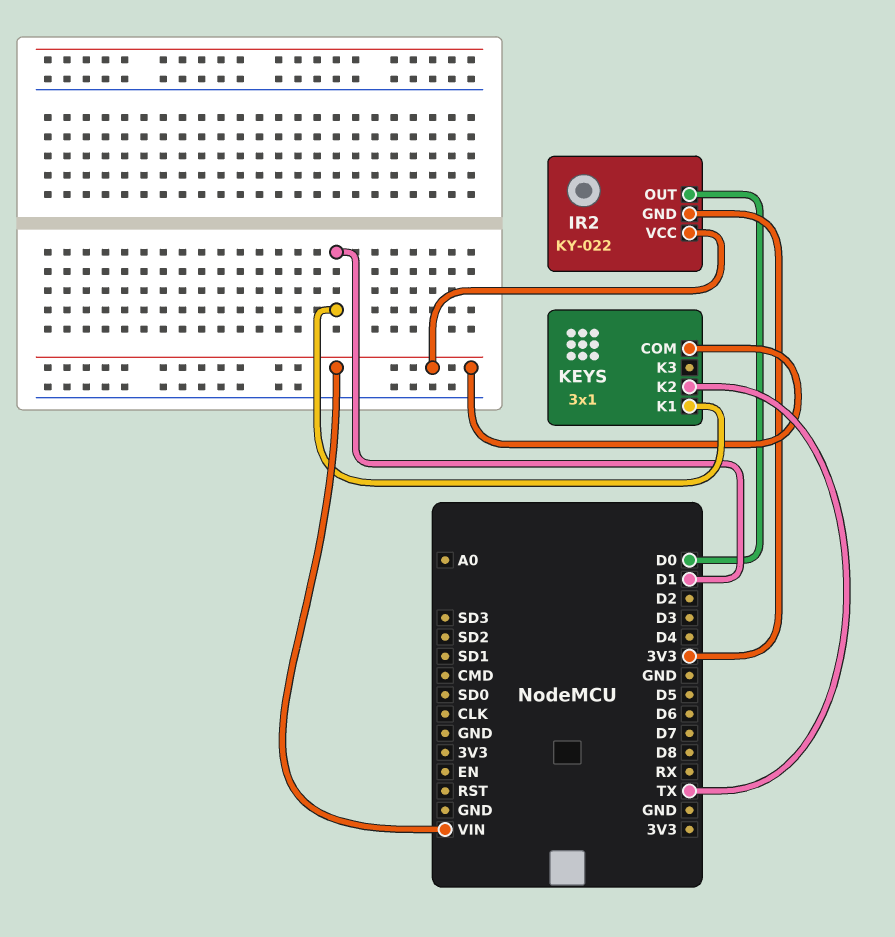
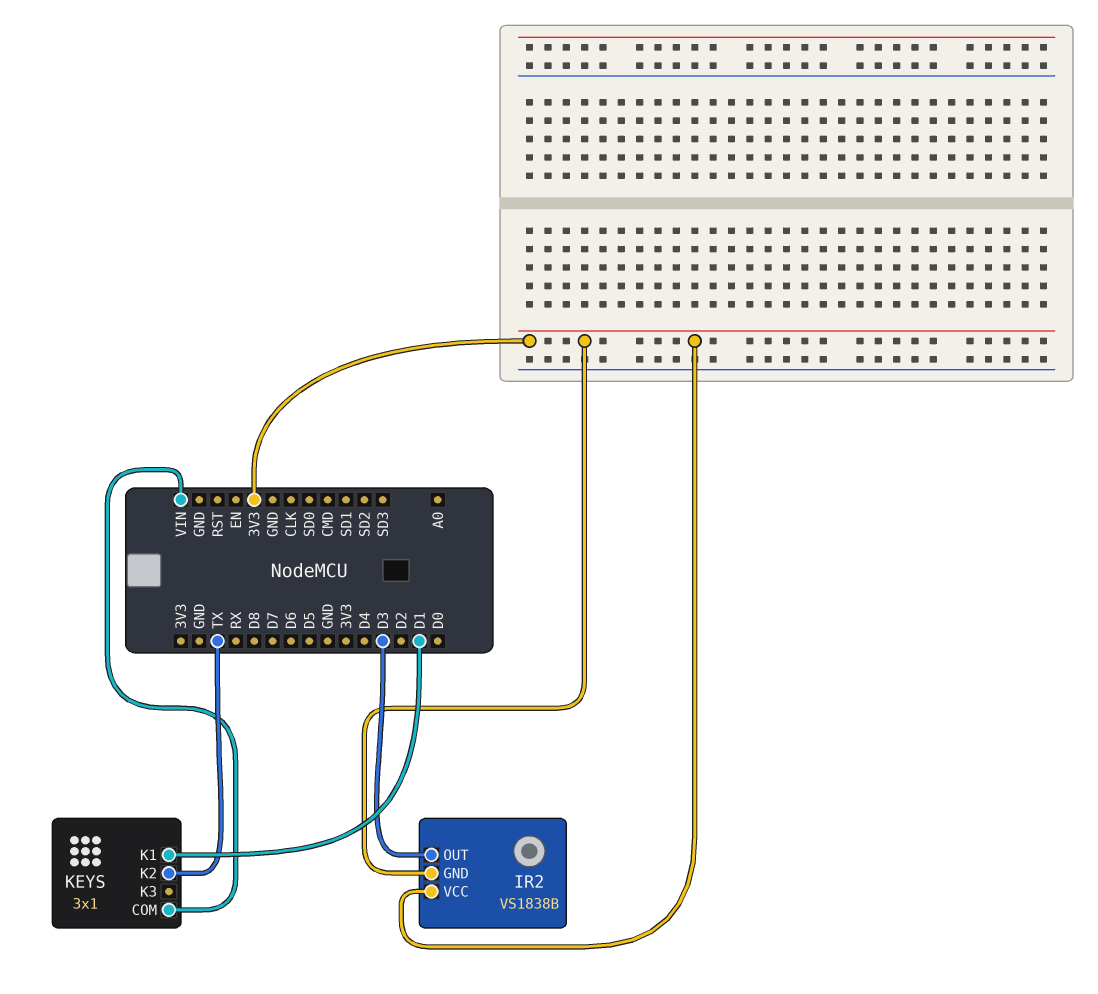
IR2: KY-022 -> VS1838B
IR2 pin OUT: D0 -> D3
IR2 pin VCC: VIN -> 3V3

